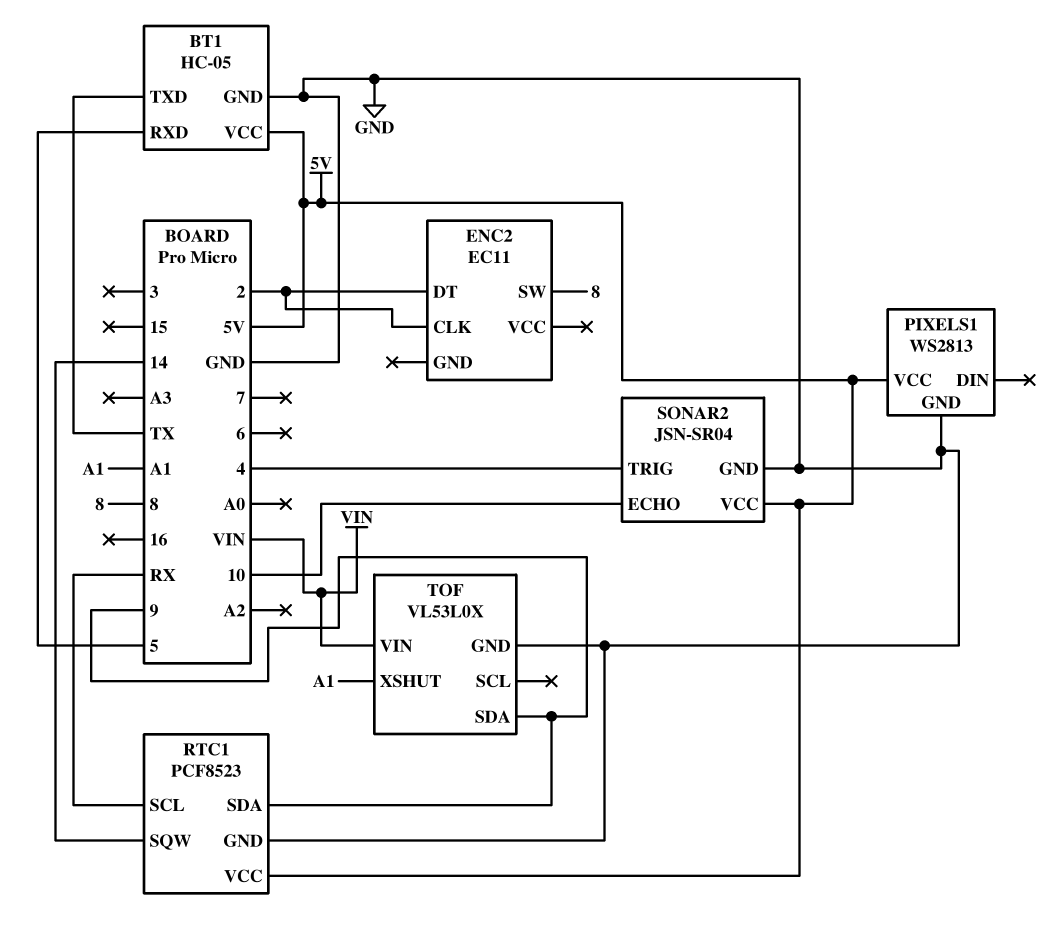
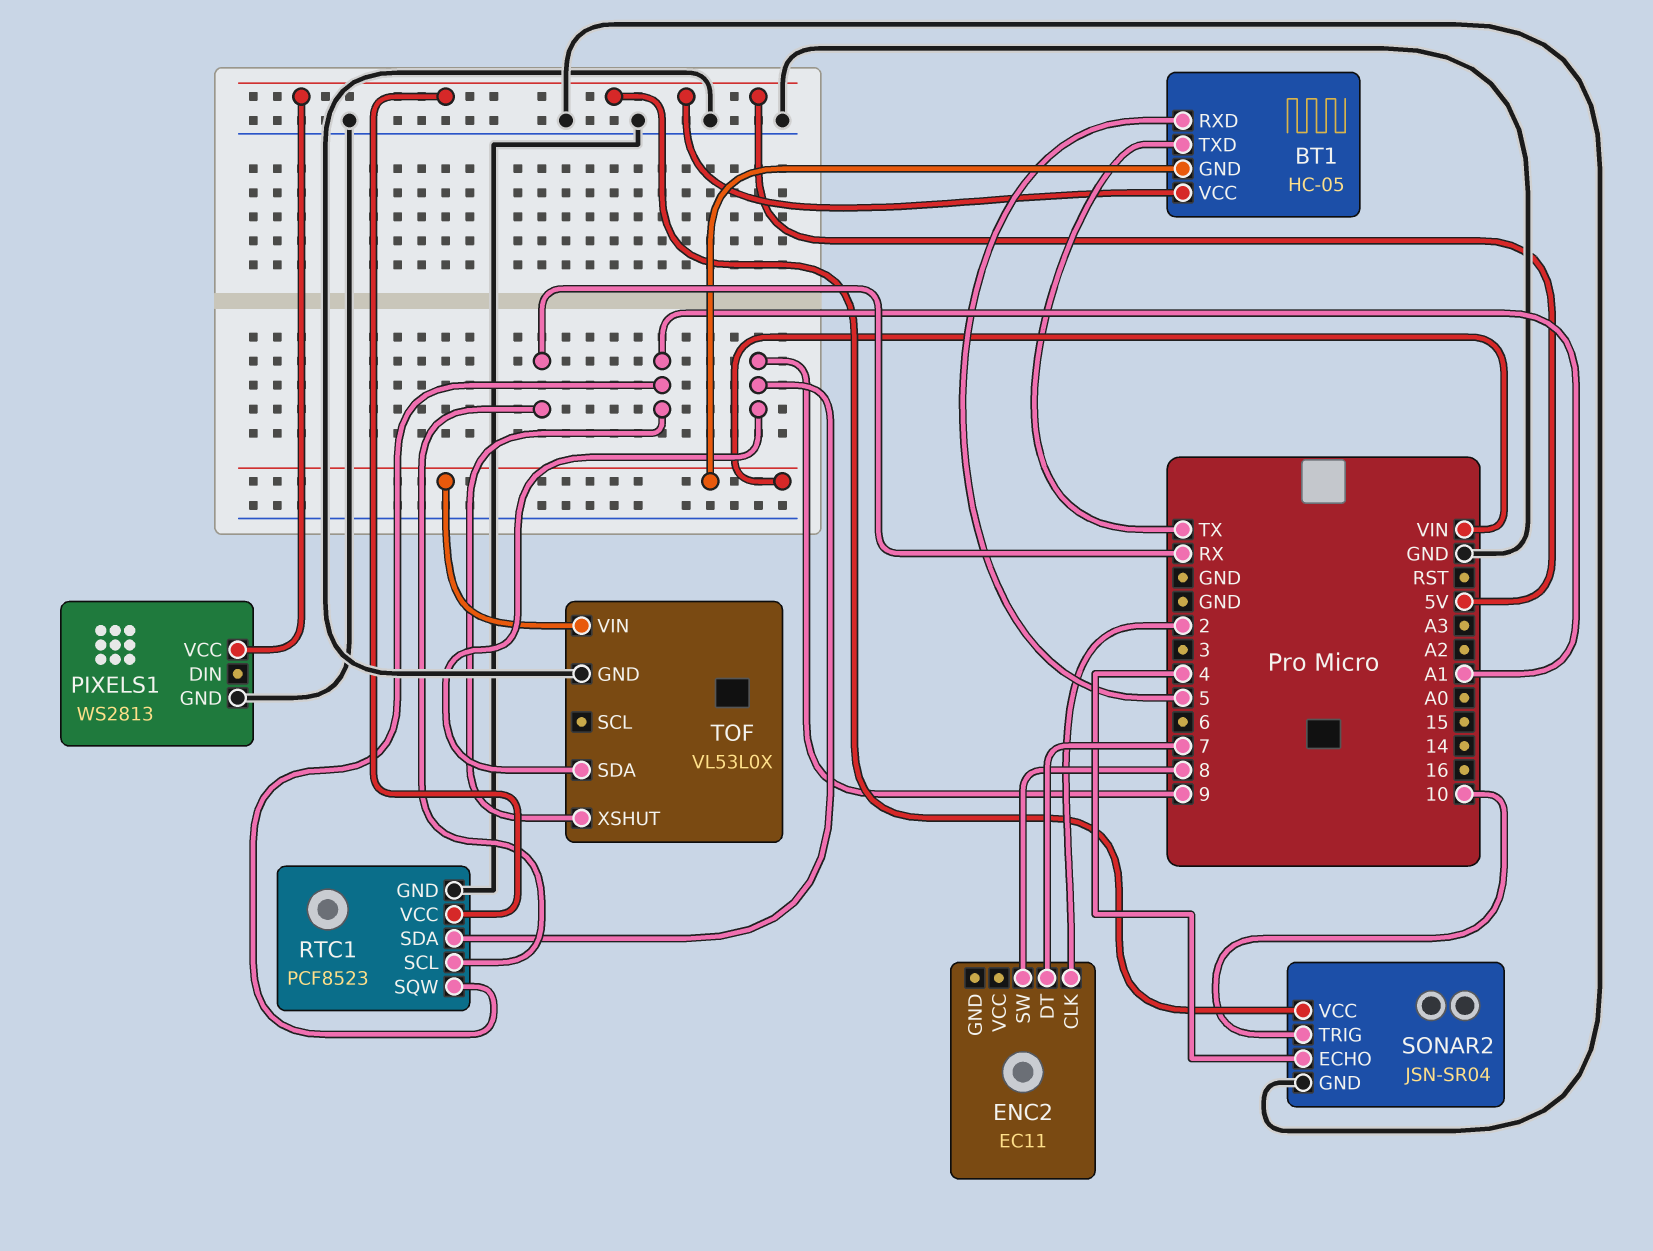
BT1 pin GND: GND -> VIN
ENC2 pin DT: 2 -> 7
RTC1 pin SQW: 14 -> A1
SONAR2 pin ECHO: 10 -> 4
SONAR2 pin TRIG: 4 -> 10

